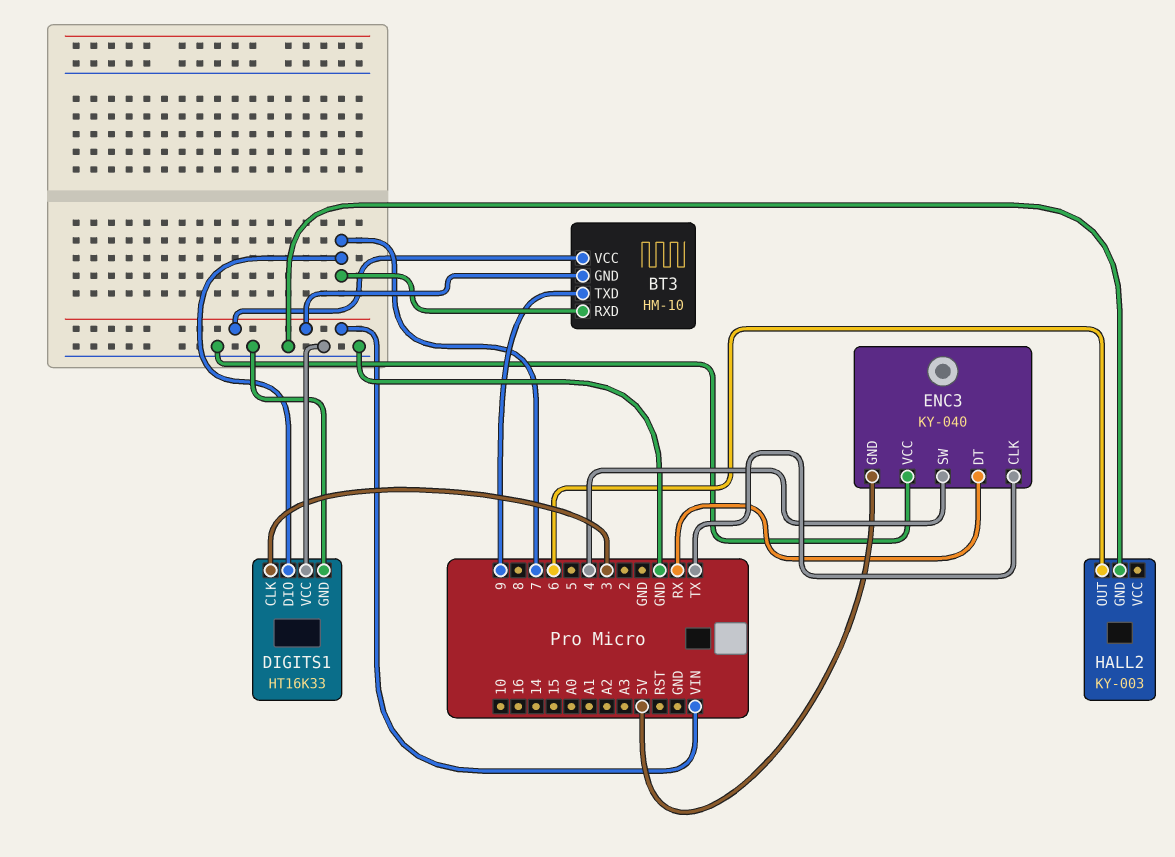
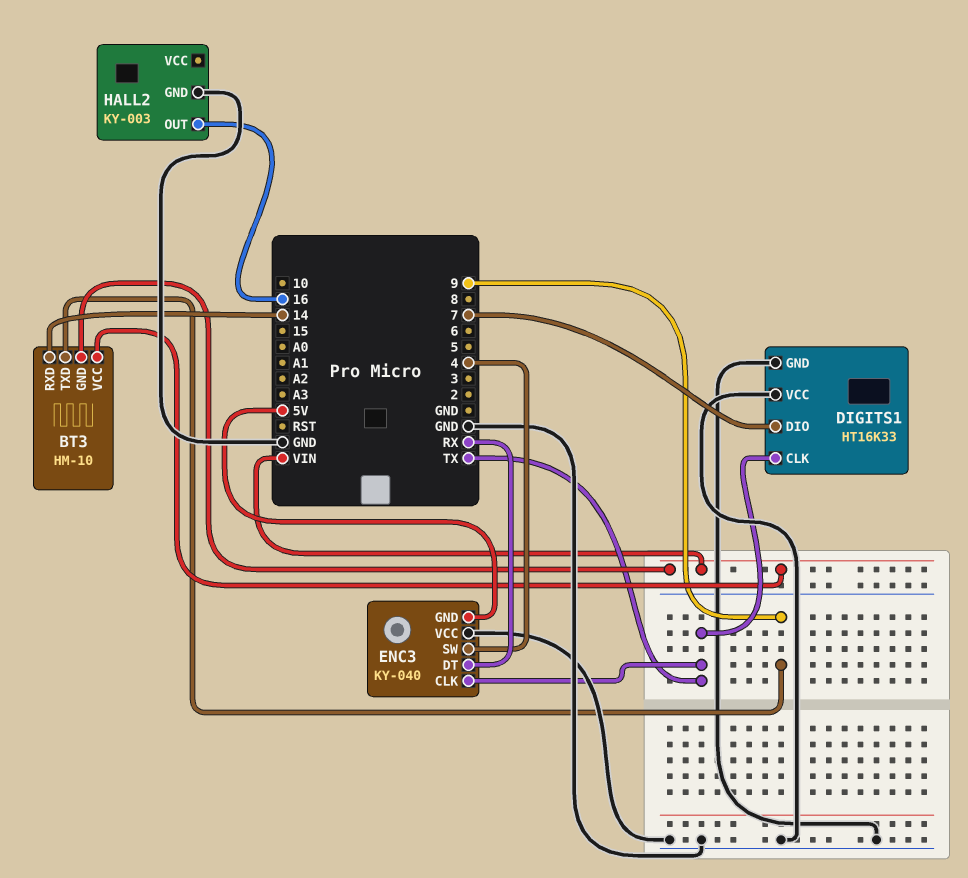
BT3 pin RXD: 7 -> 14
DIGITS1 pin CLK: 3 -> TX
HALL2 pin OUT: 6 -> 16

